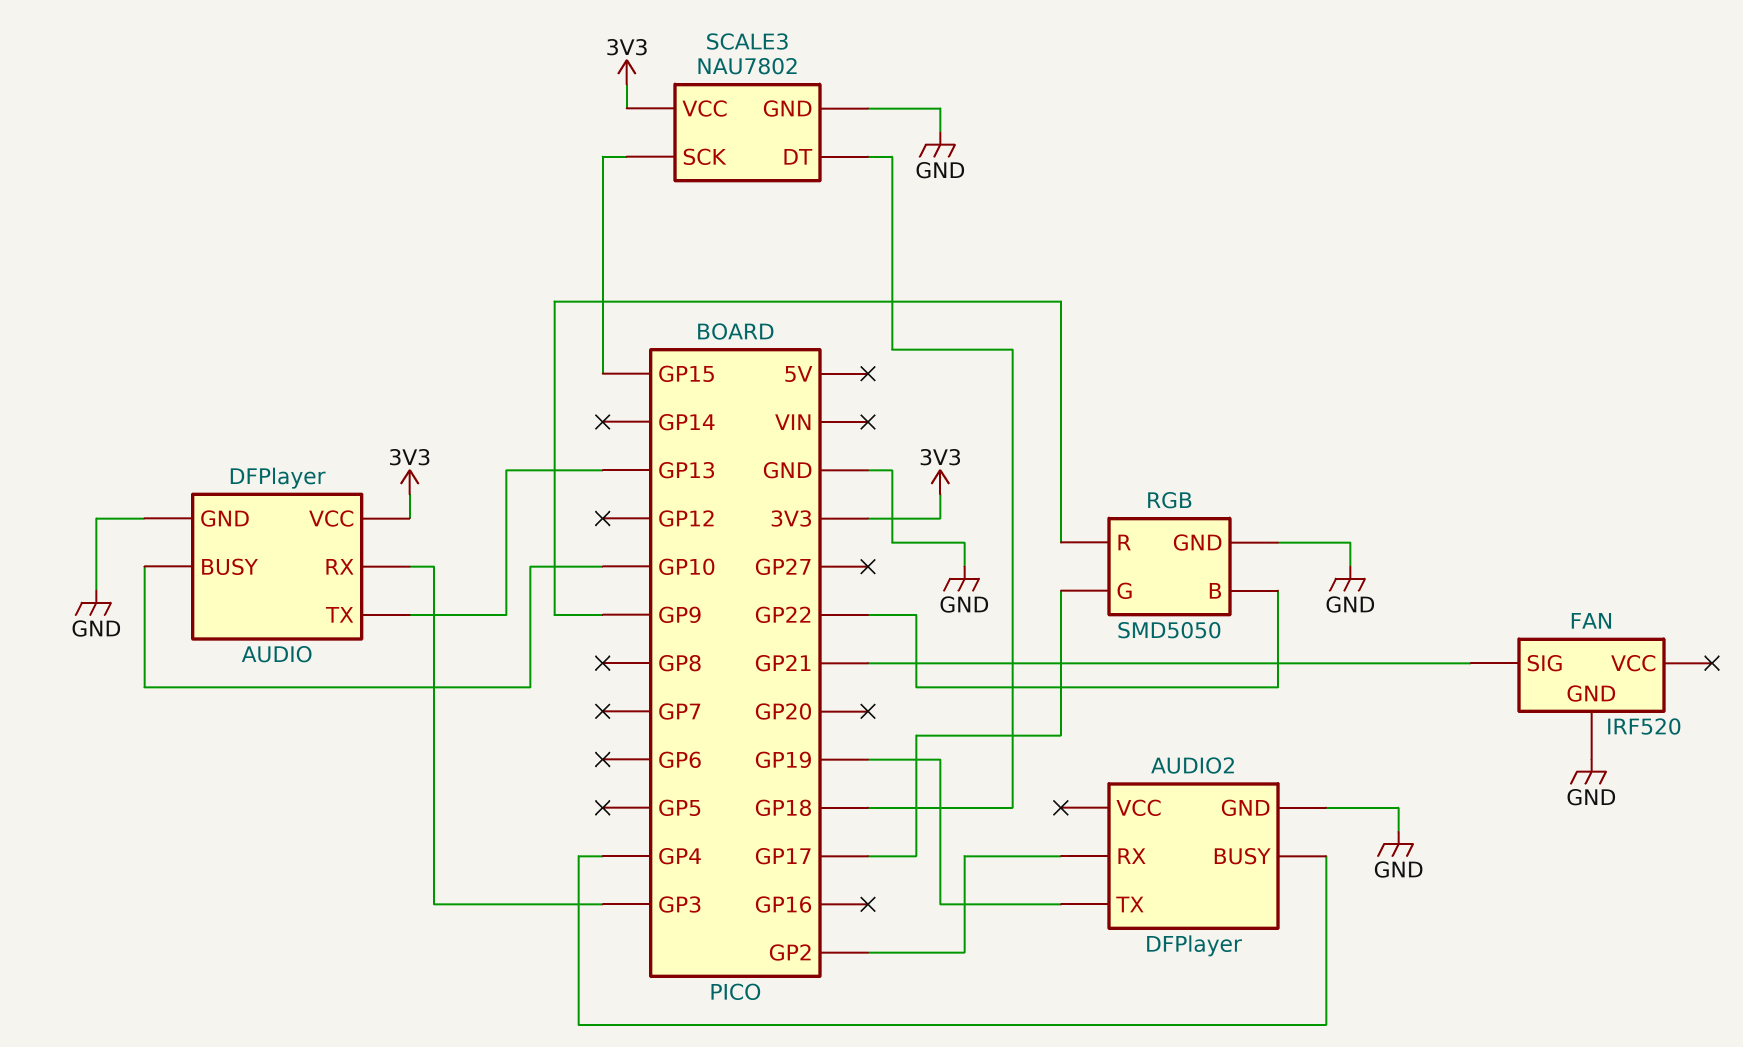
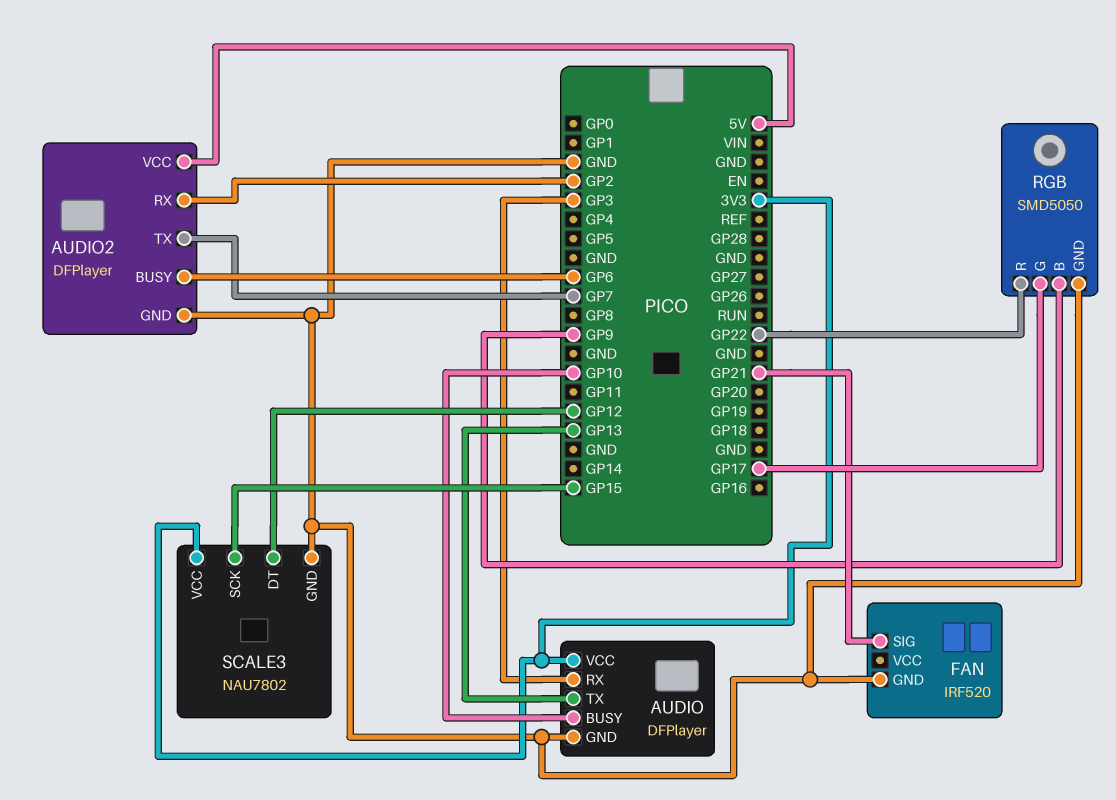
AUDIO2 pin BUSY: GP4 -> GP6
AUDIO2 pin TX: GP19 -> GP7
AUDIO2 pin VCC: none -> 5V
RGB pin B: GP22 -> GP9
RGB pin R: GP9 -> GP22
SCALE3 pin DT: GP18 -> GP12

